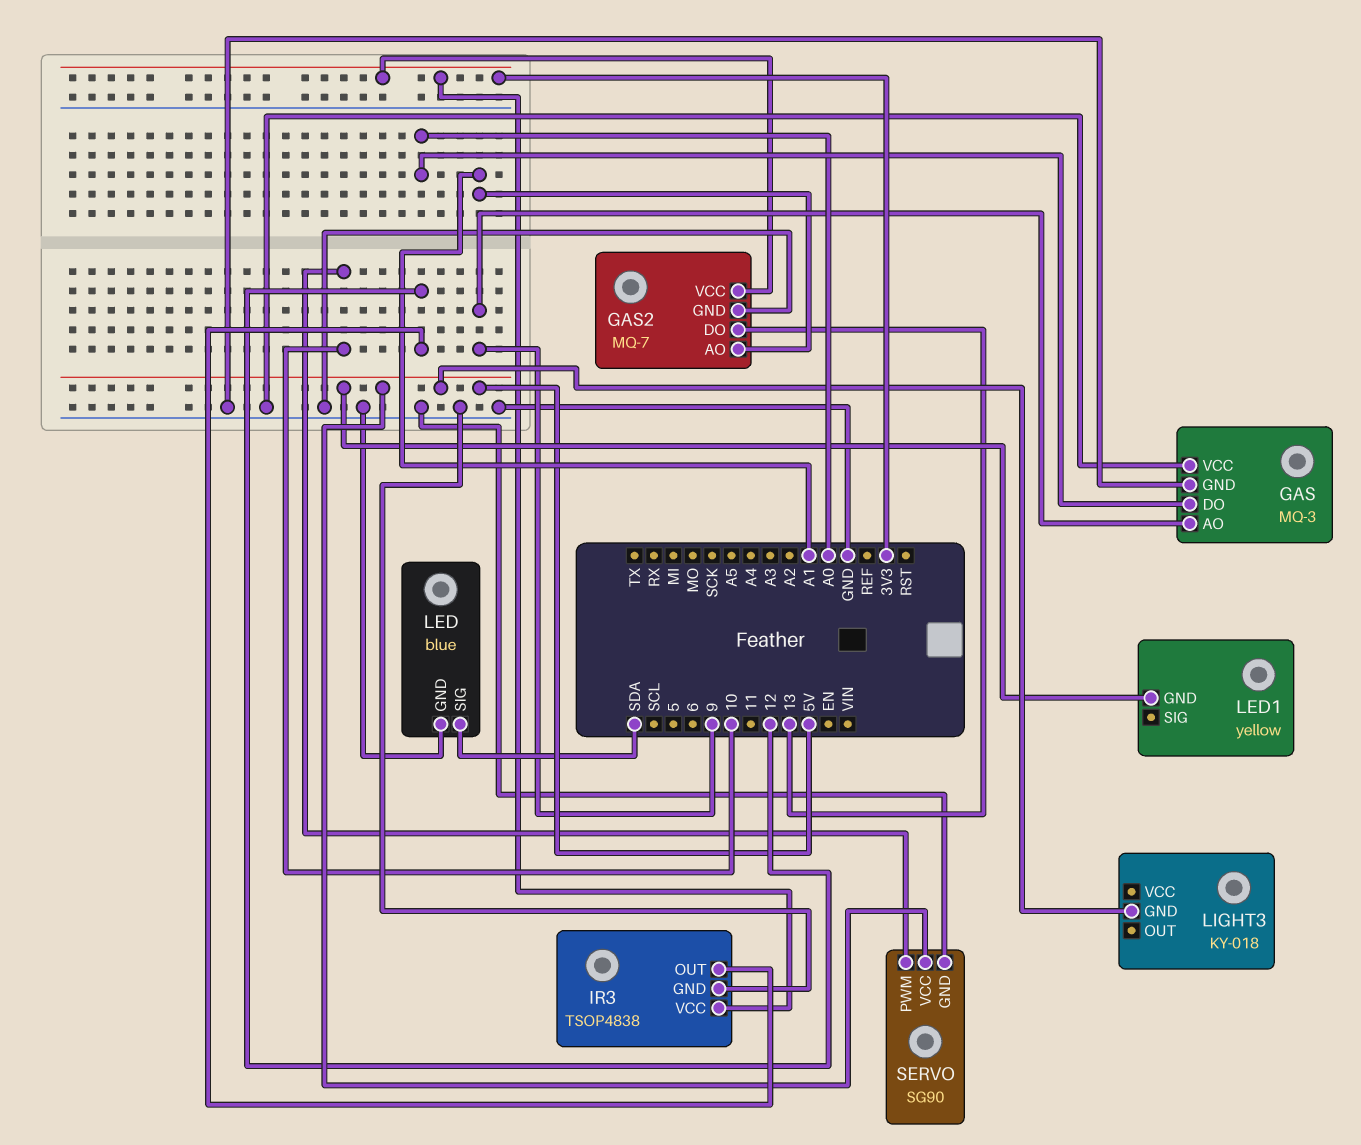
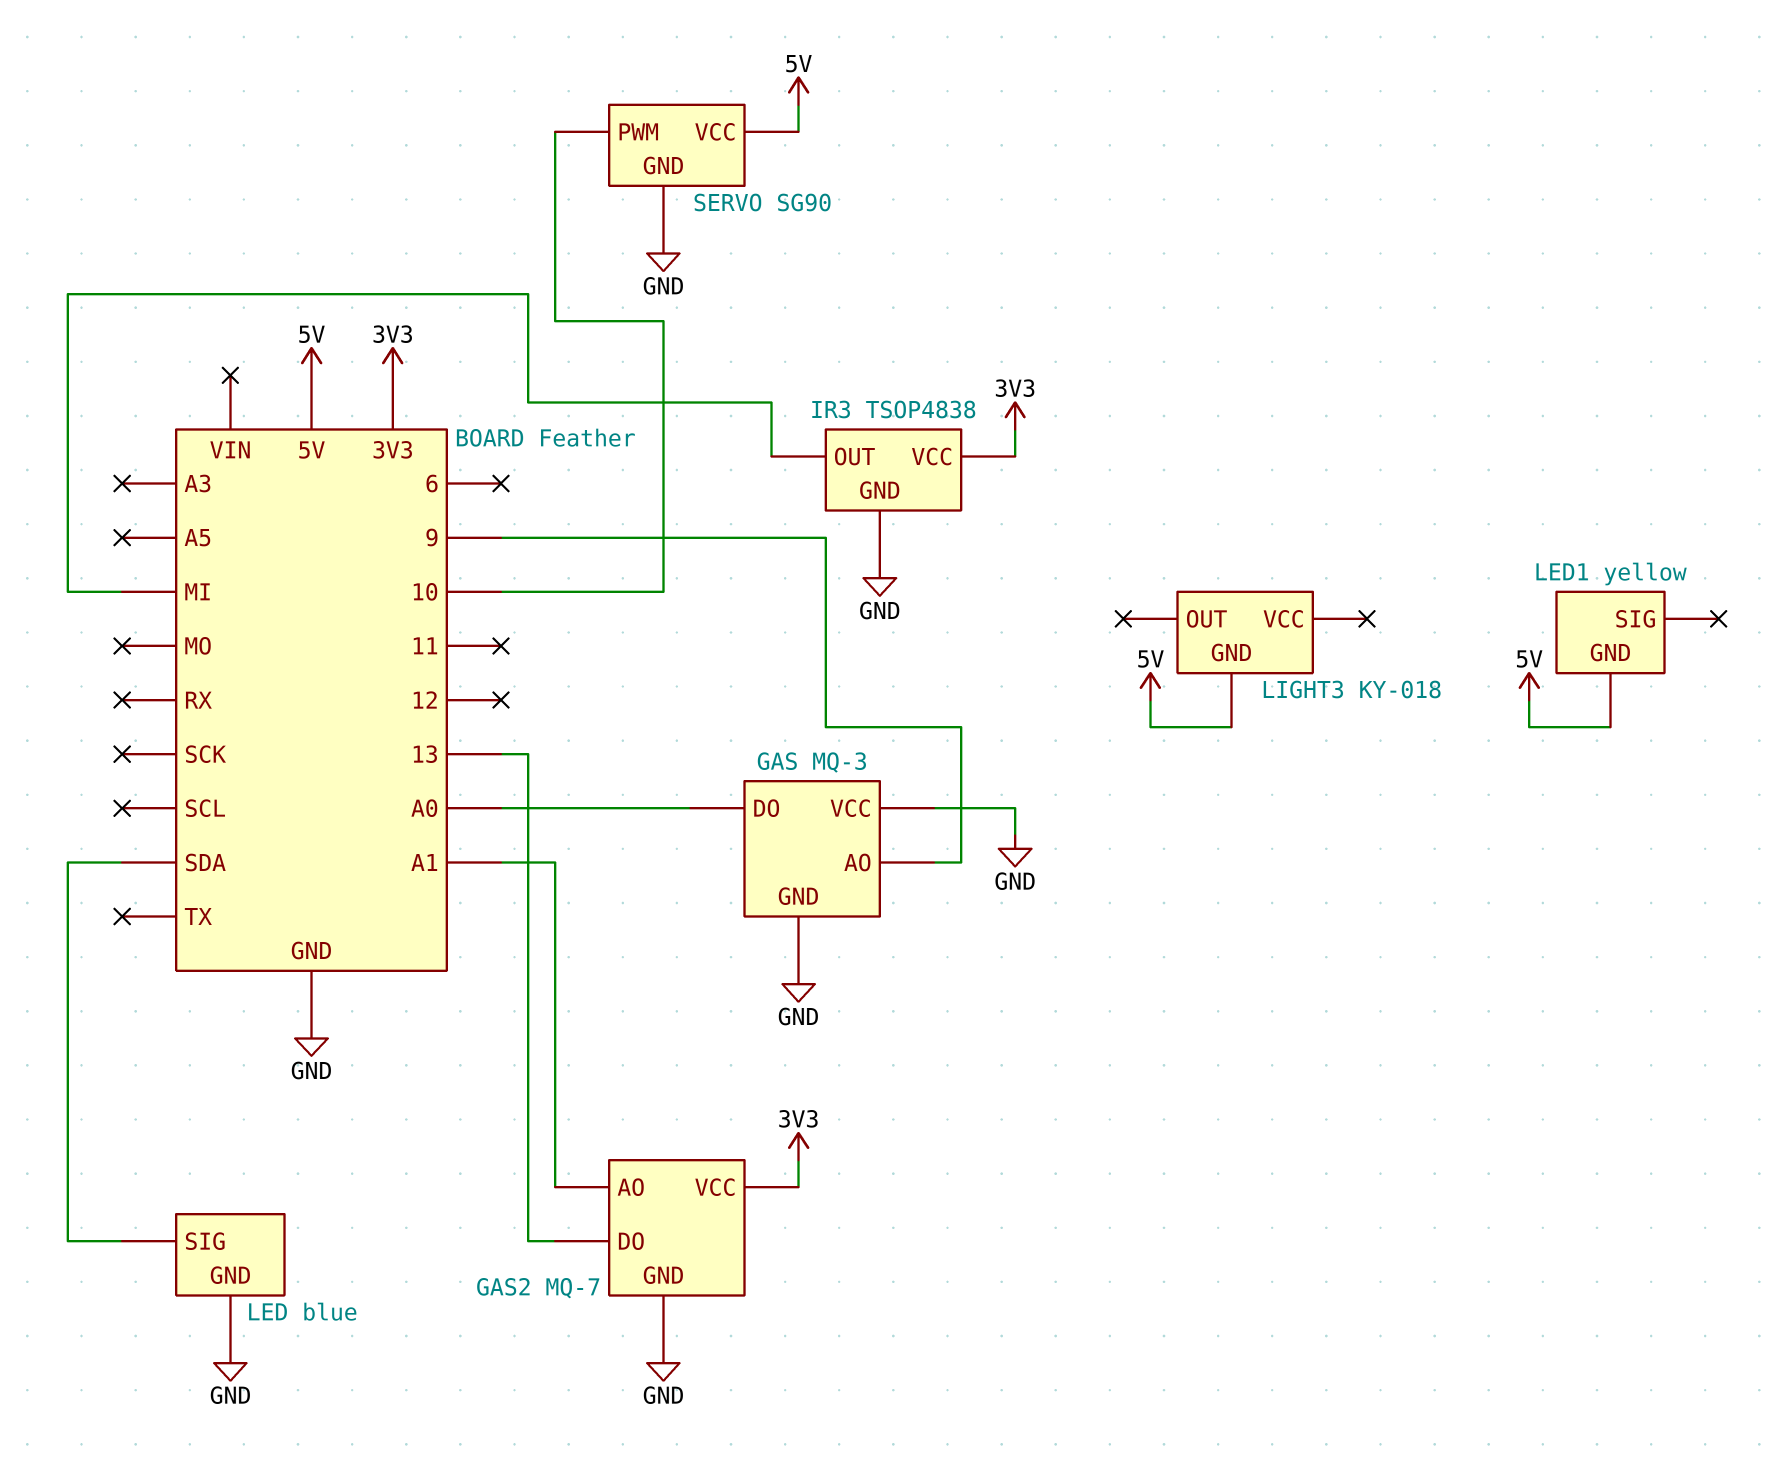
IR3 pin OUT: 12 -> MI

